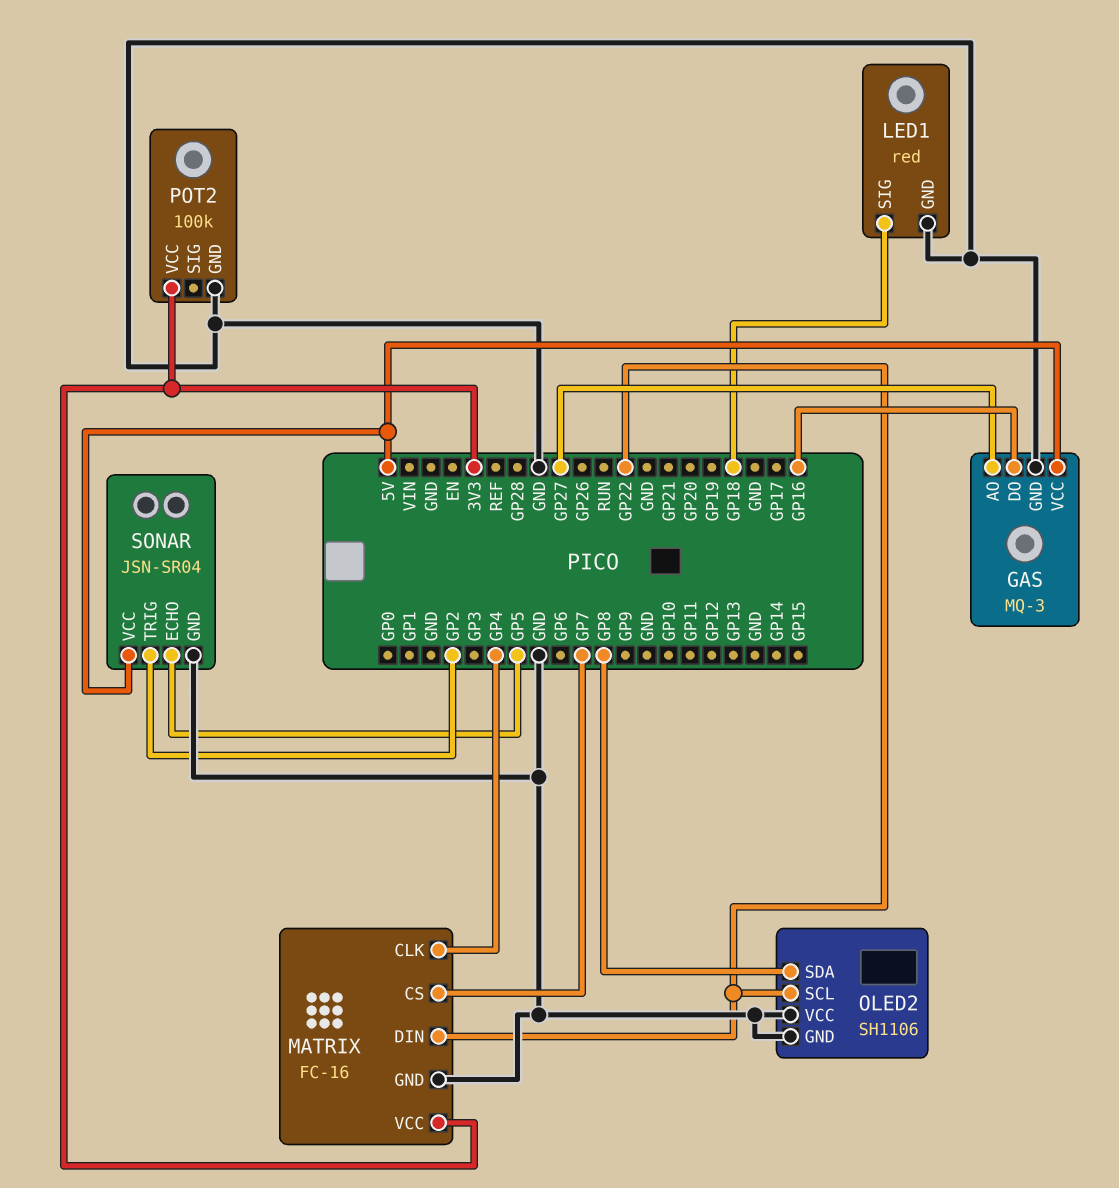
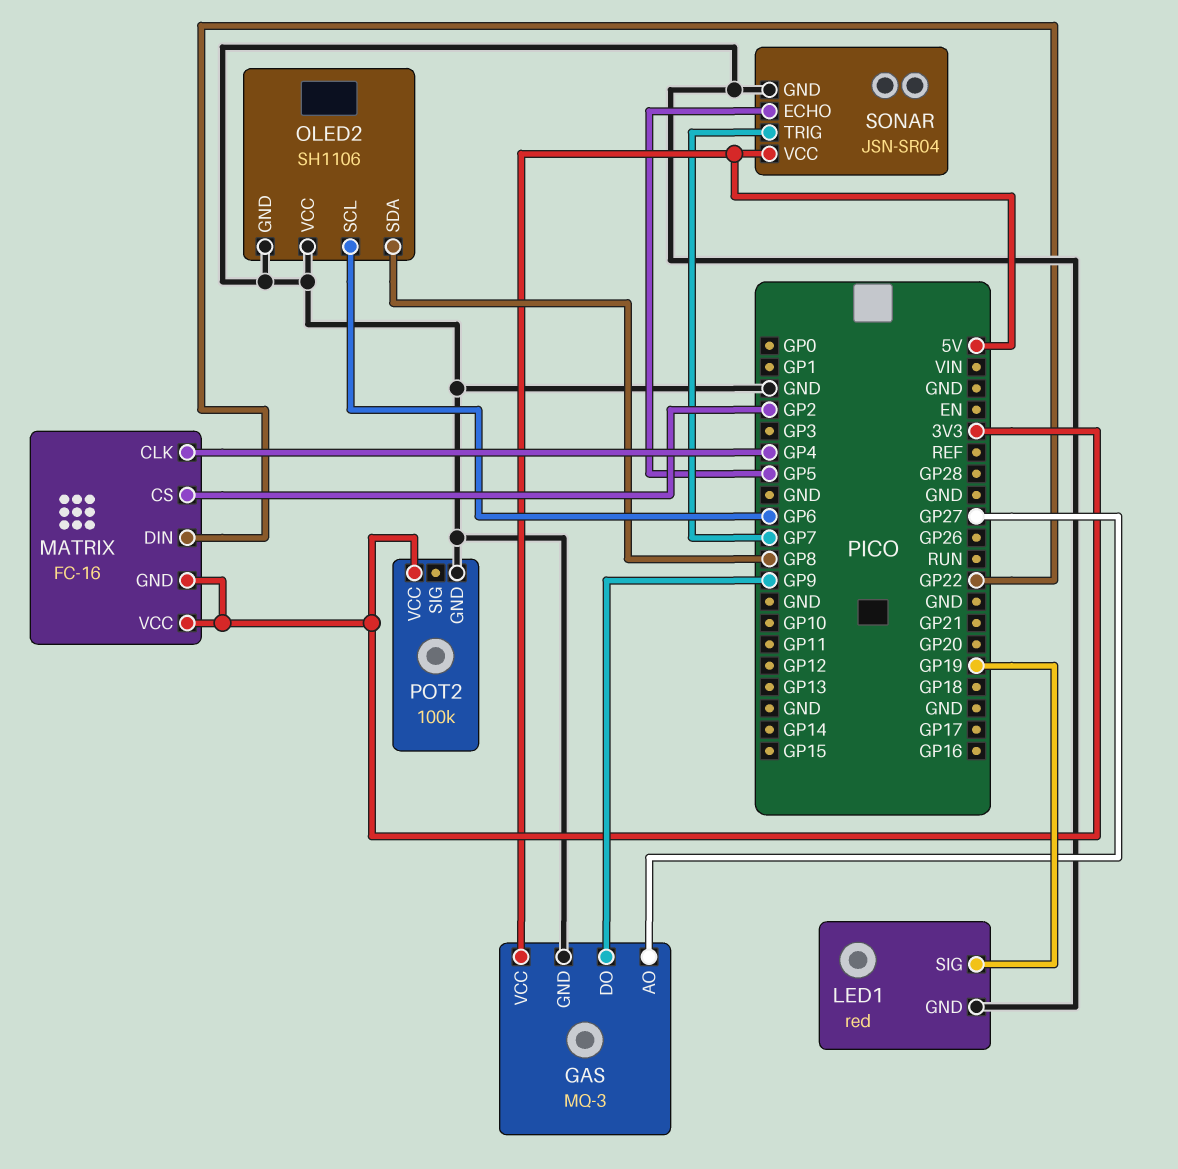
GAS pin DO: GP16 -> GP9
LED1 pin SIG: GP18 -> GP19
MATRIX pin CS: GP7 -> GP2
MATRIX pin GND: GND -> 3V3
OLED2 pin SCL: GP22 -> GP6
SONAR pin TRIG: GP2 -> GP7

